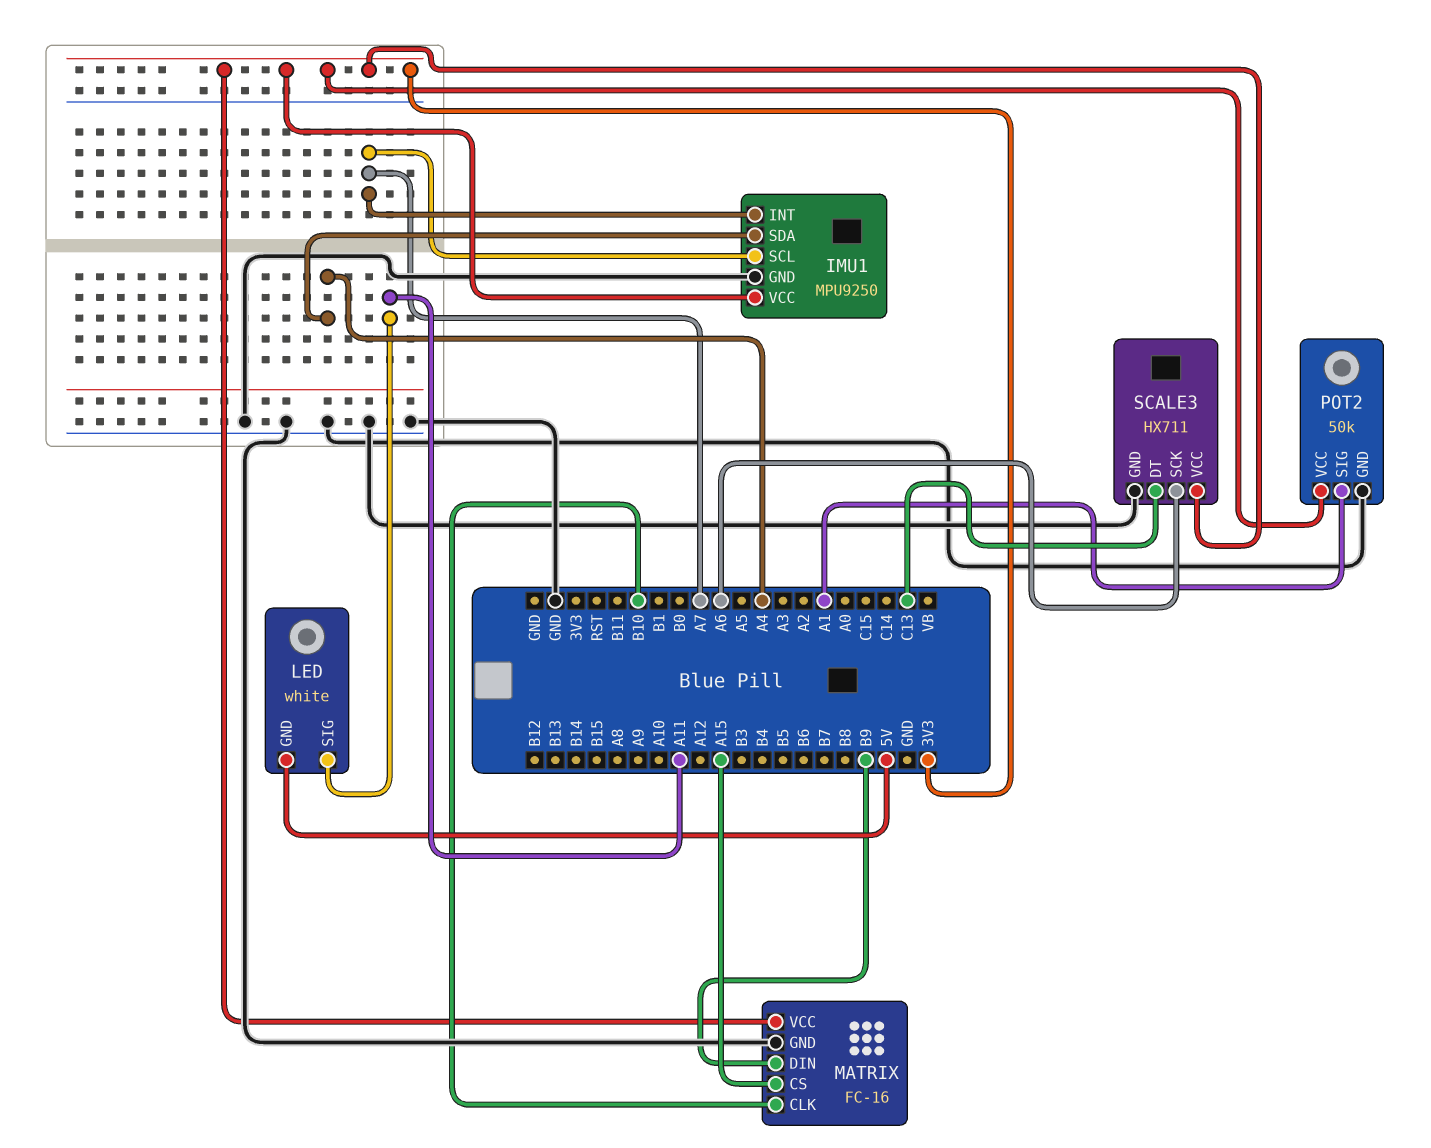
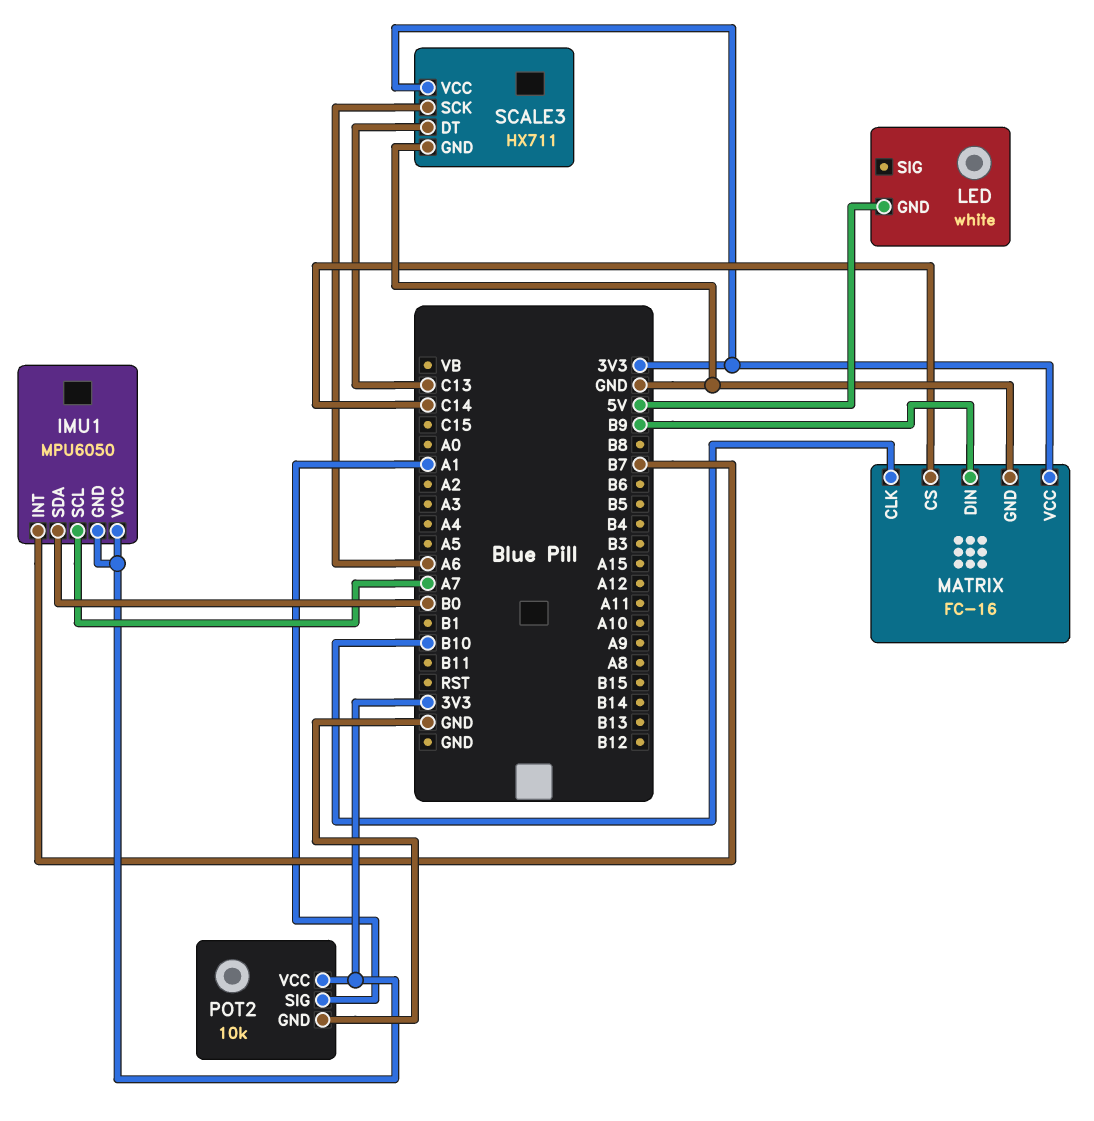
IMU1: MPU9250 -> MPU6050
IMU1 pin GND: GND -> 3V3
IMU1 pin INT: A7 -> B7
IMU1 pin SDA: A4 -> B0
LED pin SIG: A11 -> none
MATRIX pin CS: A15 -> C14
POT2: 50k -> 10k

